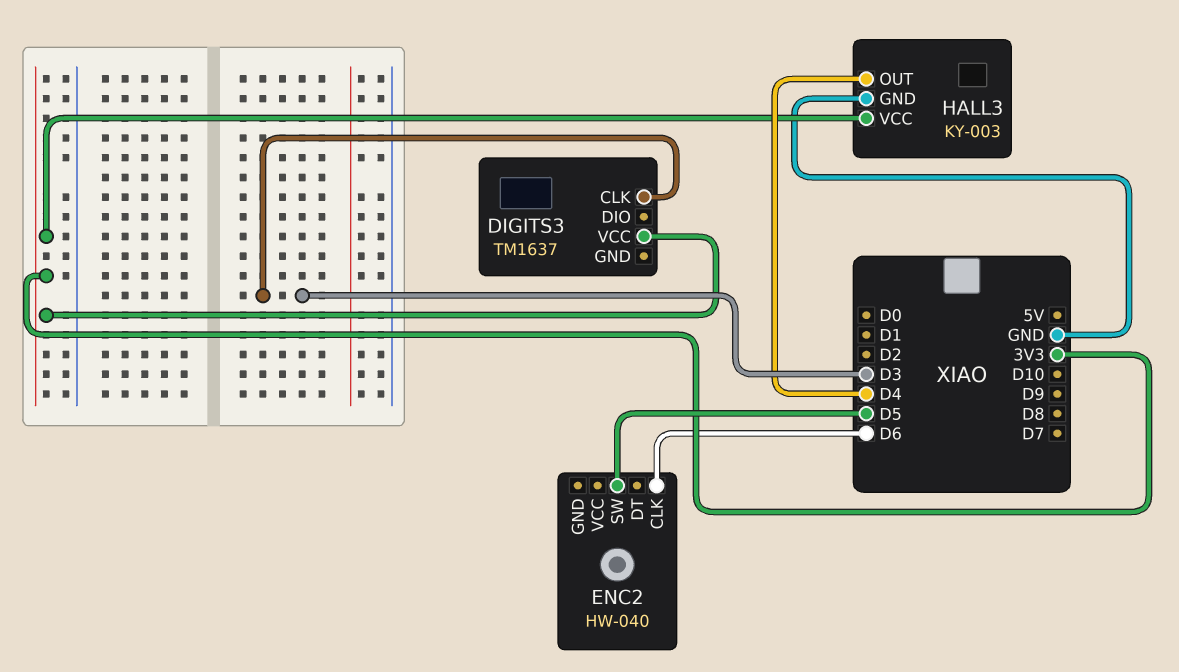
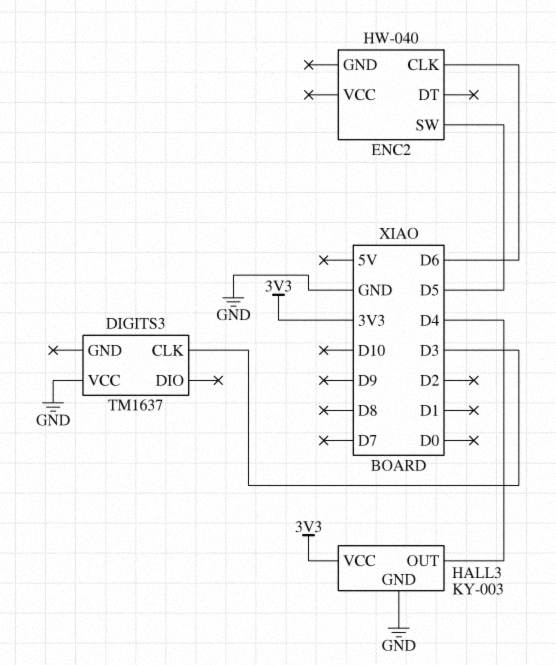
DIGITS3 pin VCC: 3V3 -> GND

